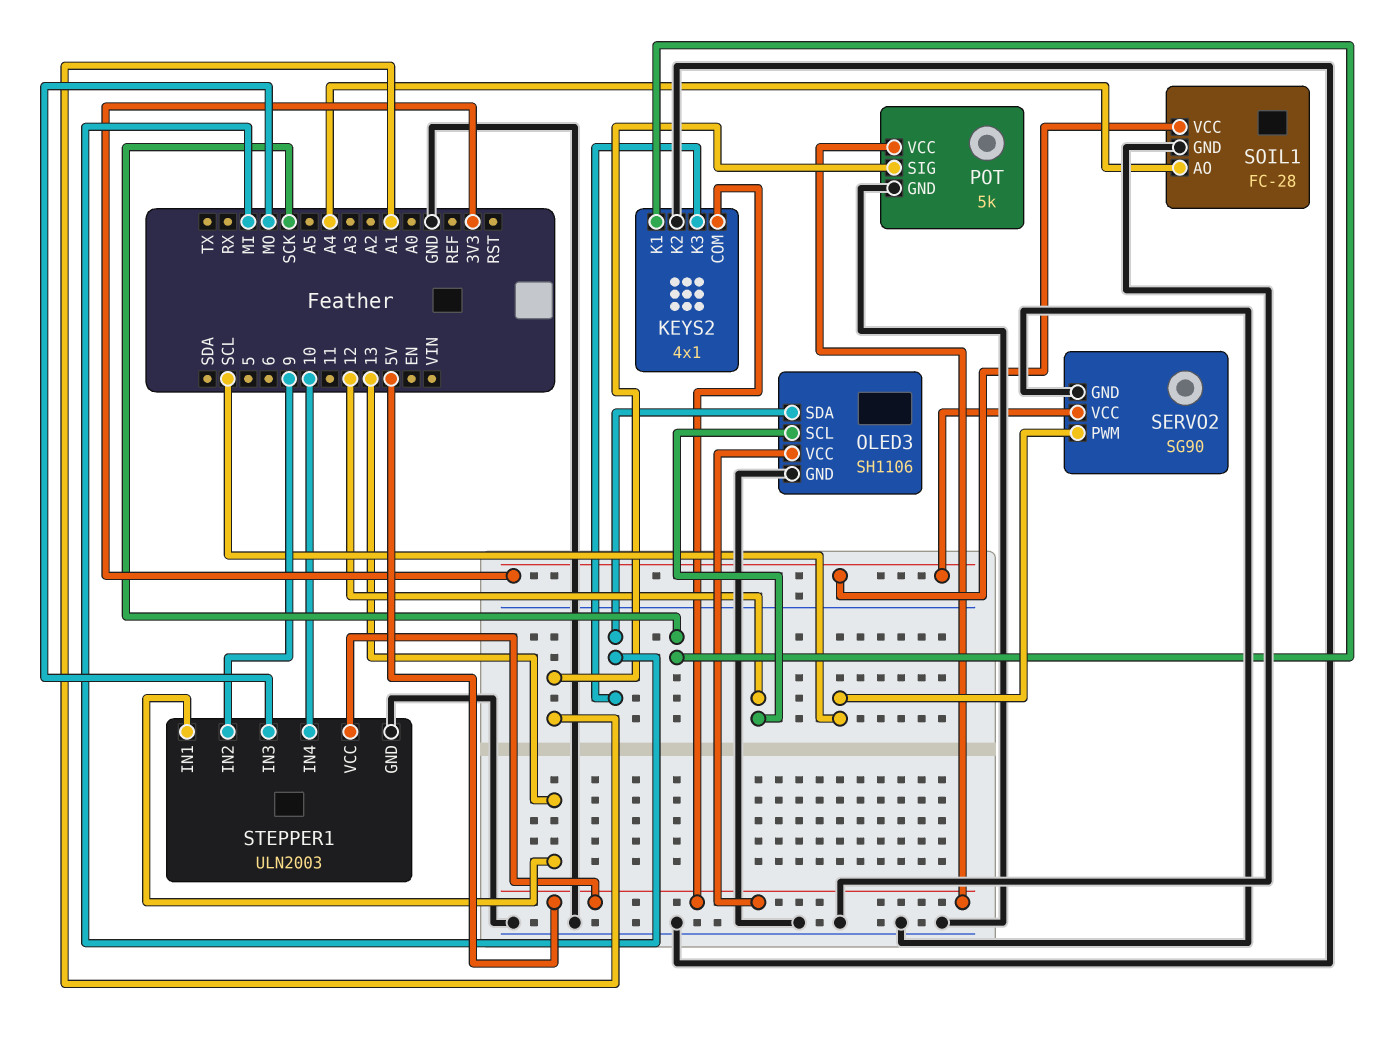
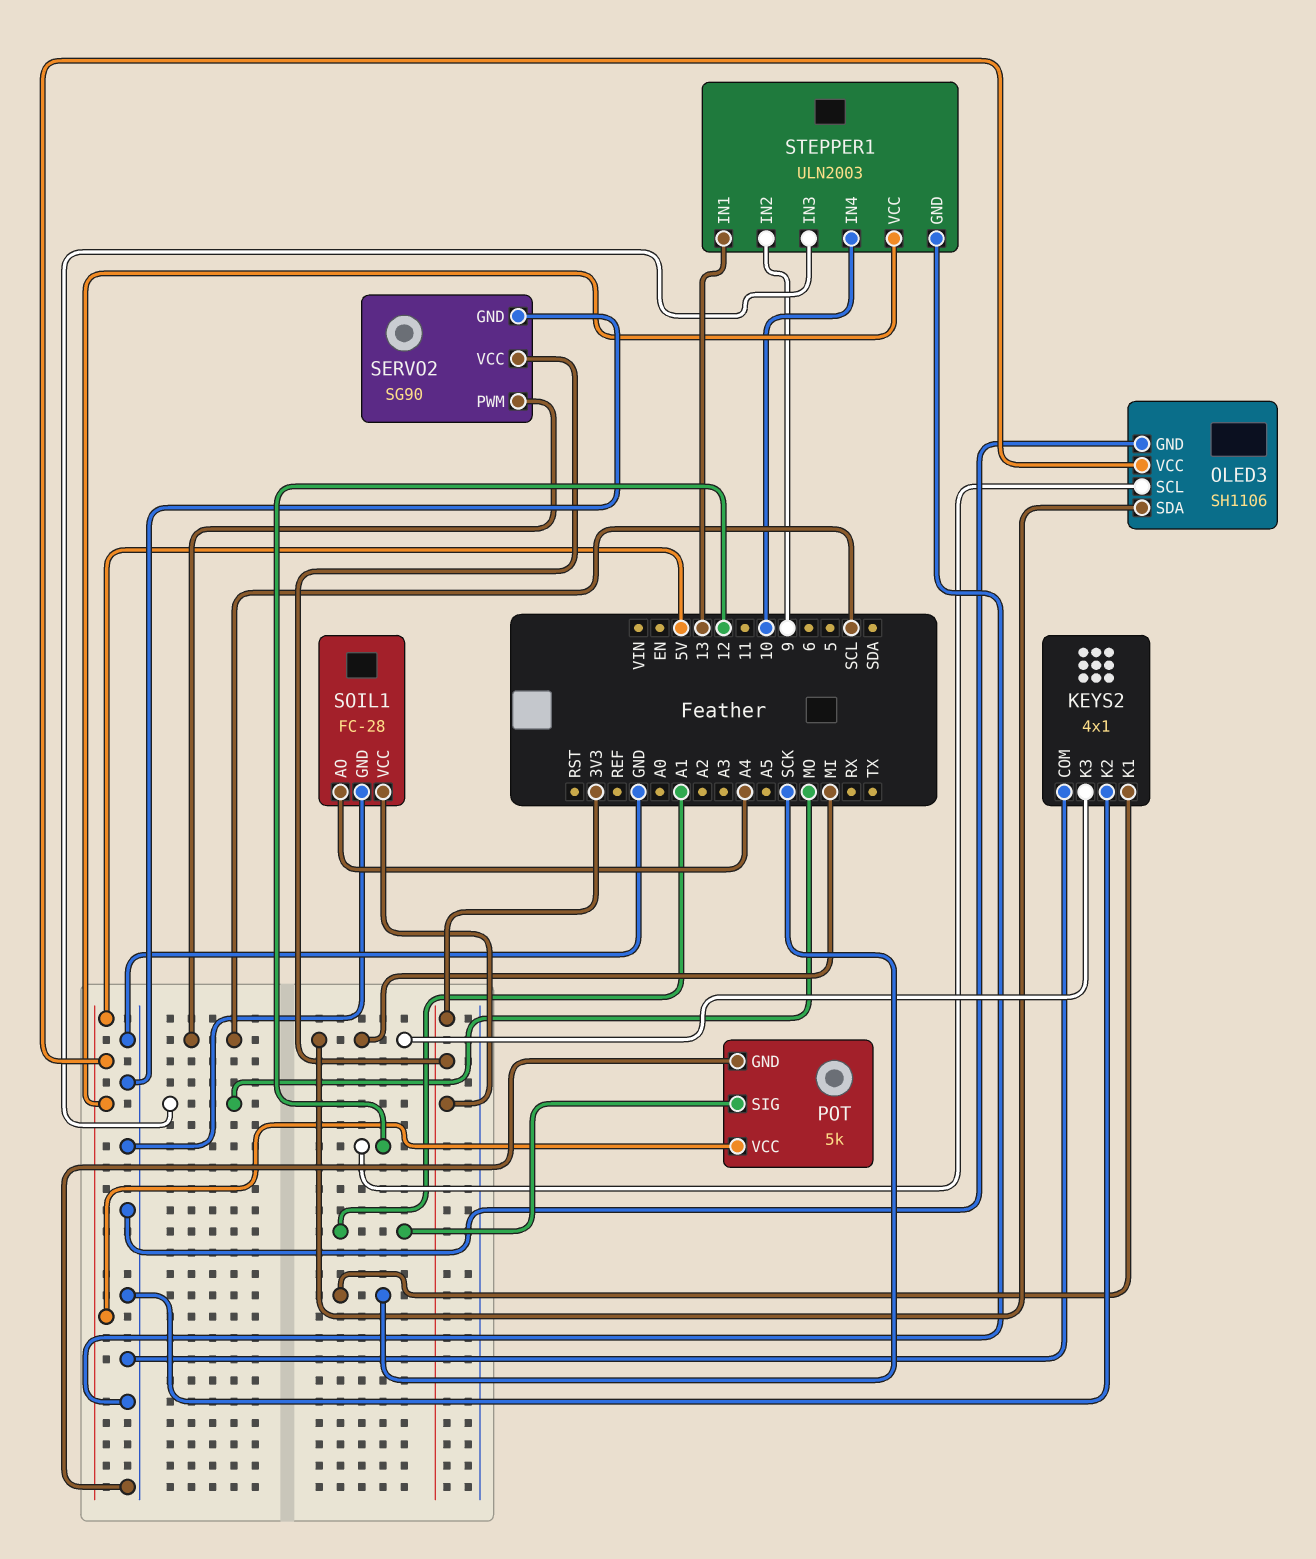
KEYS2 pin COM: 5V -> GND

